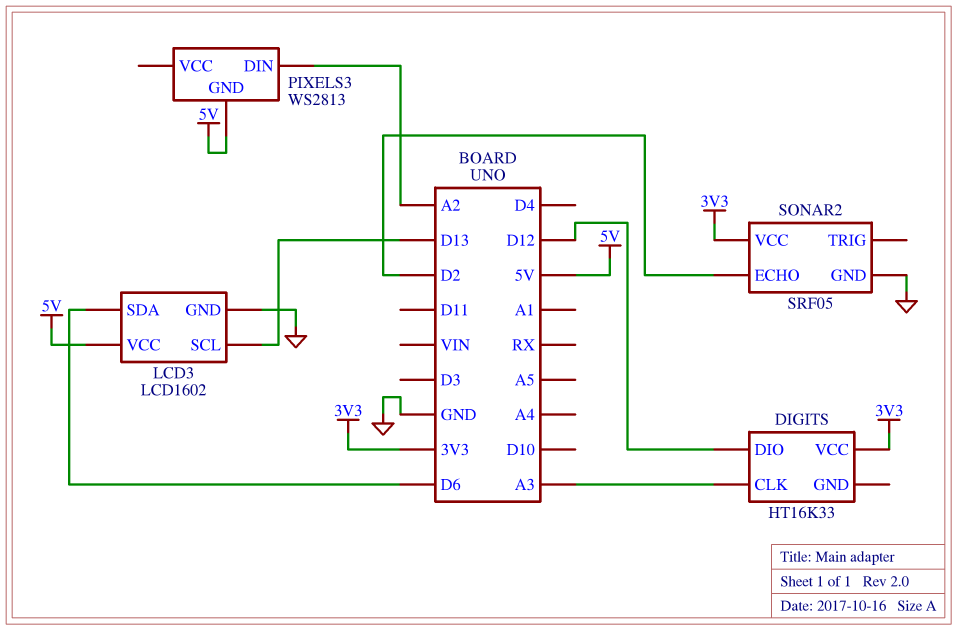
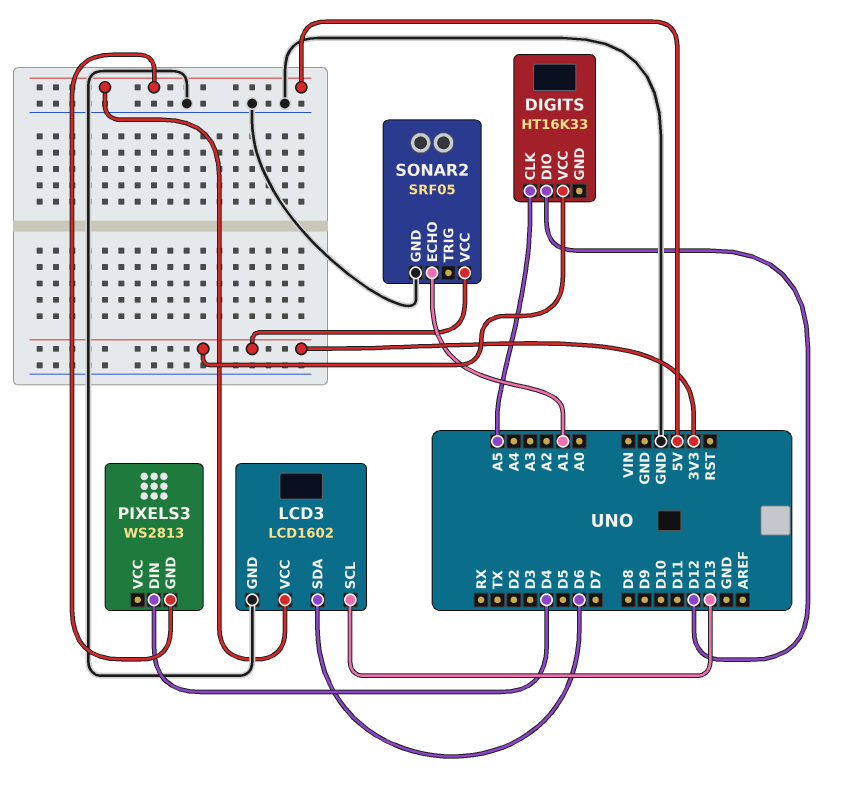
DIGITS pin CLK: A3 -> A5
PIXELS3 pin DIN: A2 -> D4
SONAR2 pin ECHO: D2 -> A1

